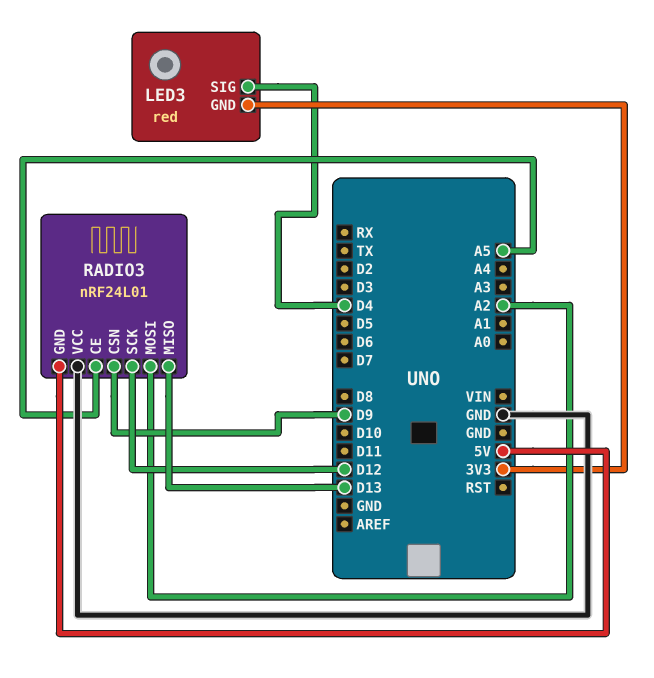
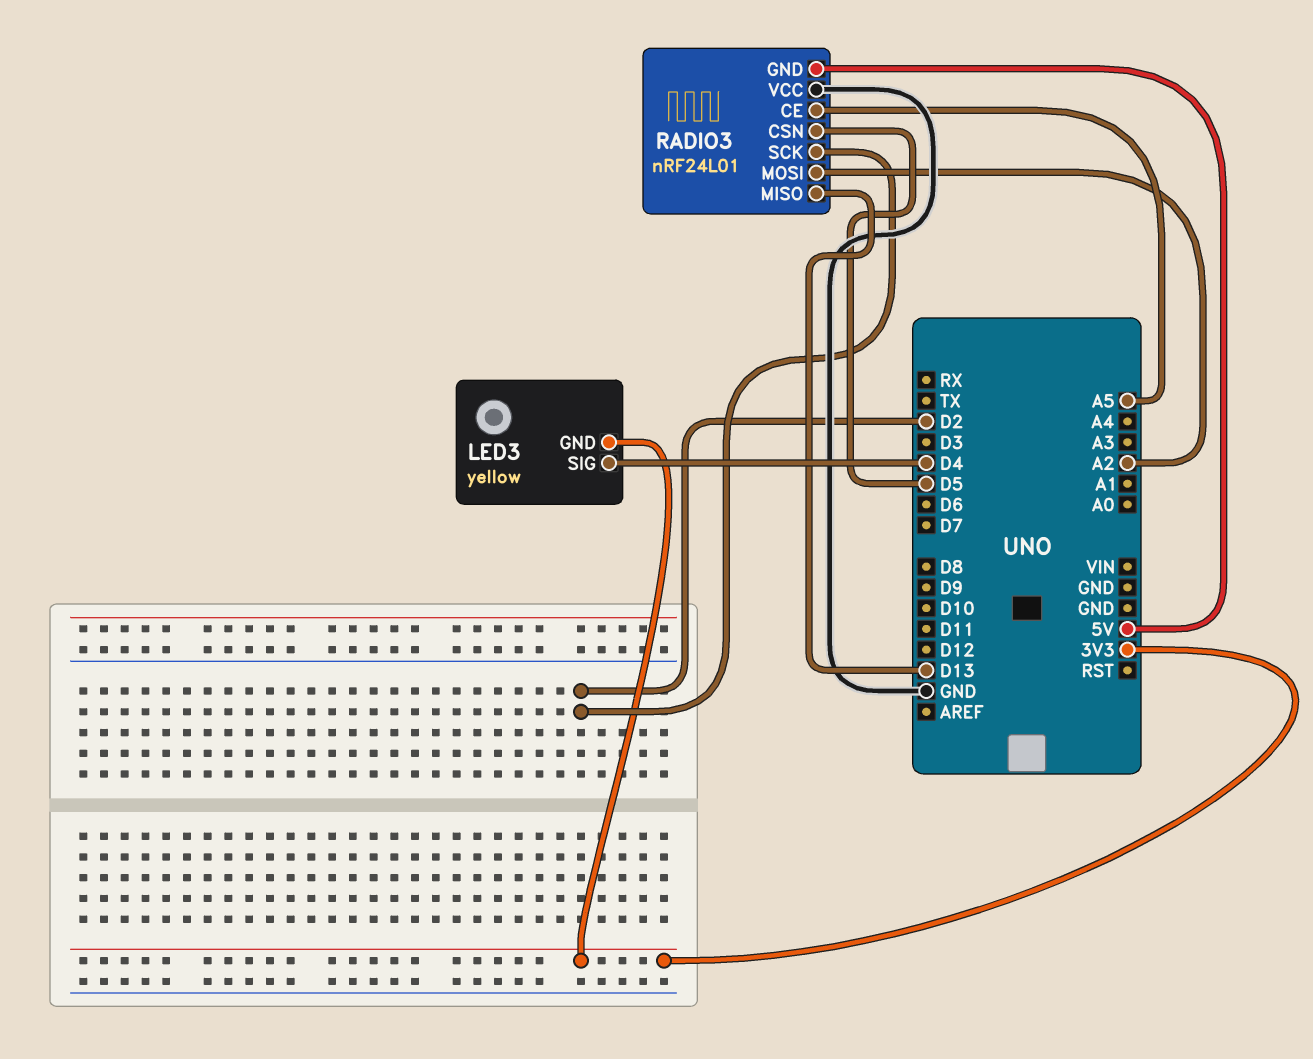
LED3: red -> yellow
RADIO3 pin CSN: D9 -> D5
RADIO3 pin SCK: D12 -> D2

